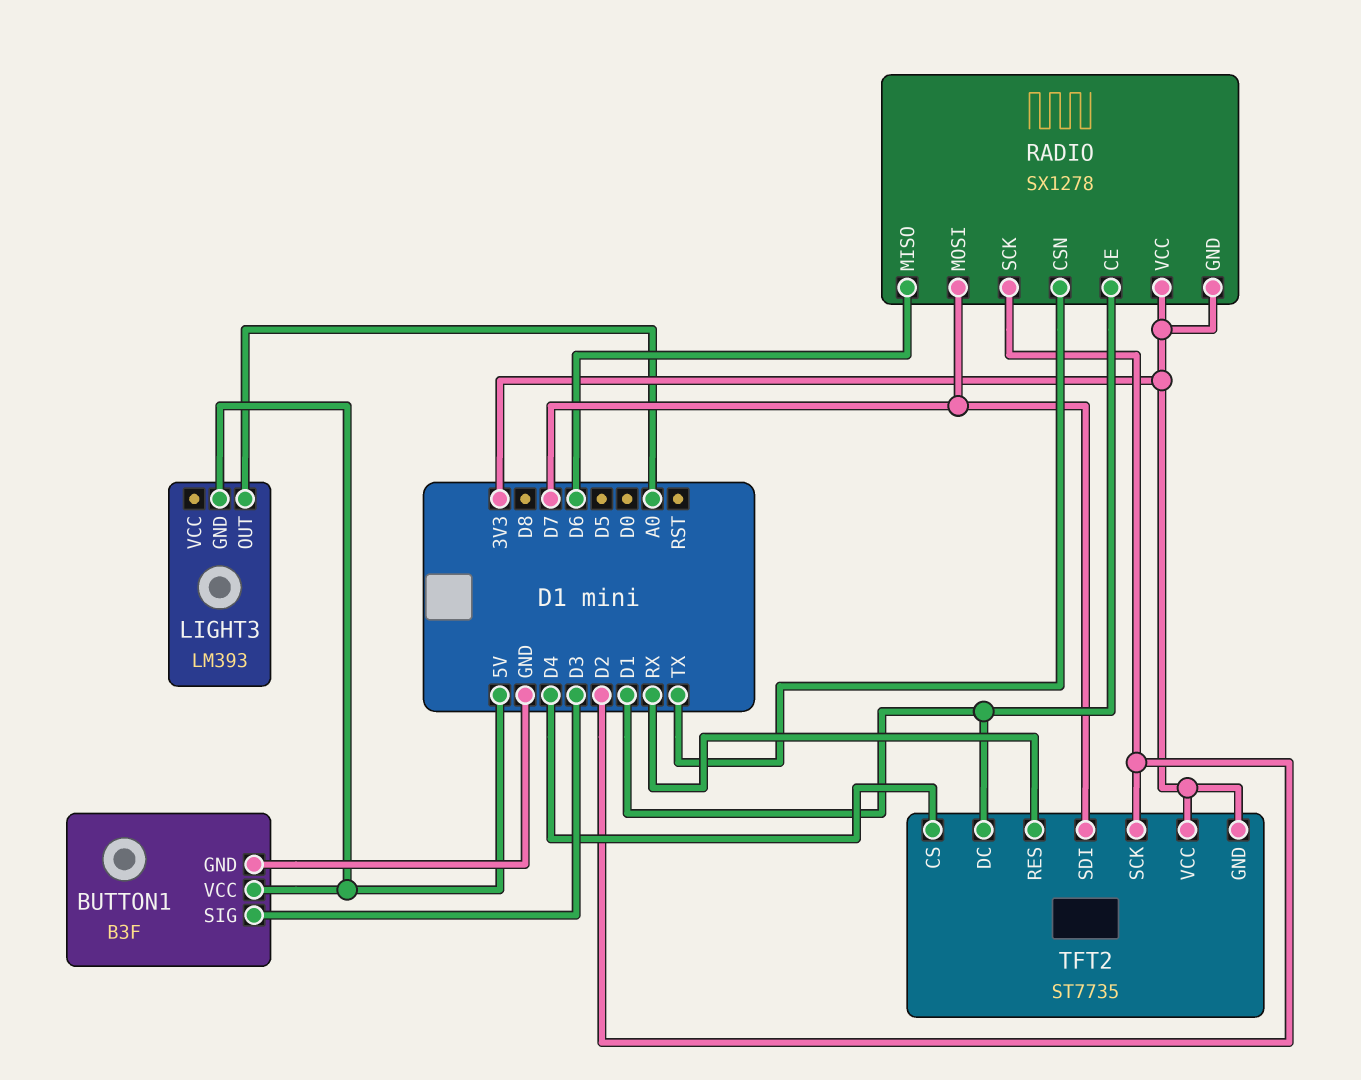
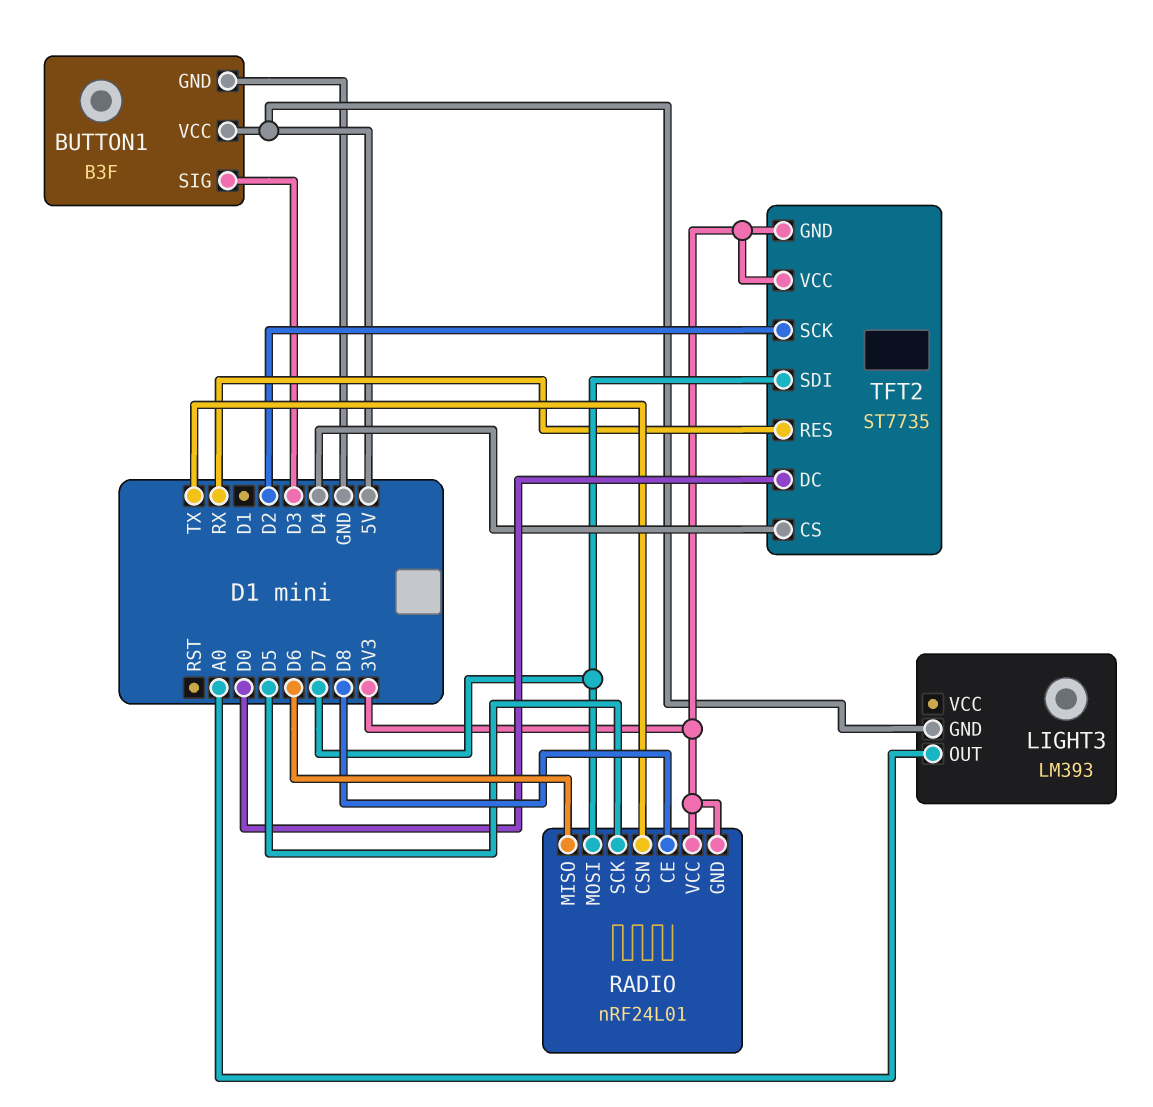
RADIO: SX1278 -> nRF24L01
RADIO pin CE: D1 -> D8
RADIO pin SCK: D2 -> D5
TFT2 pin DC: D1 -> D0

